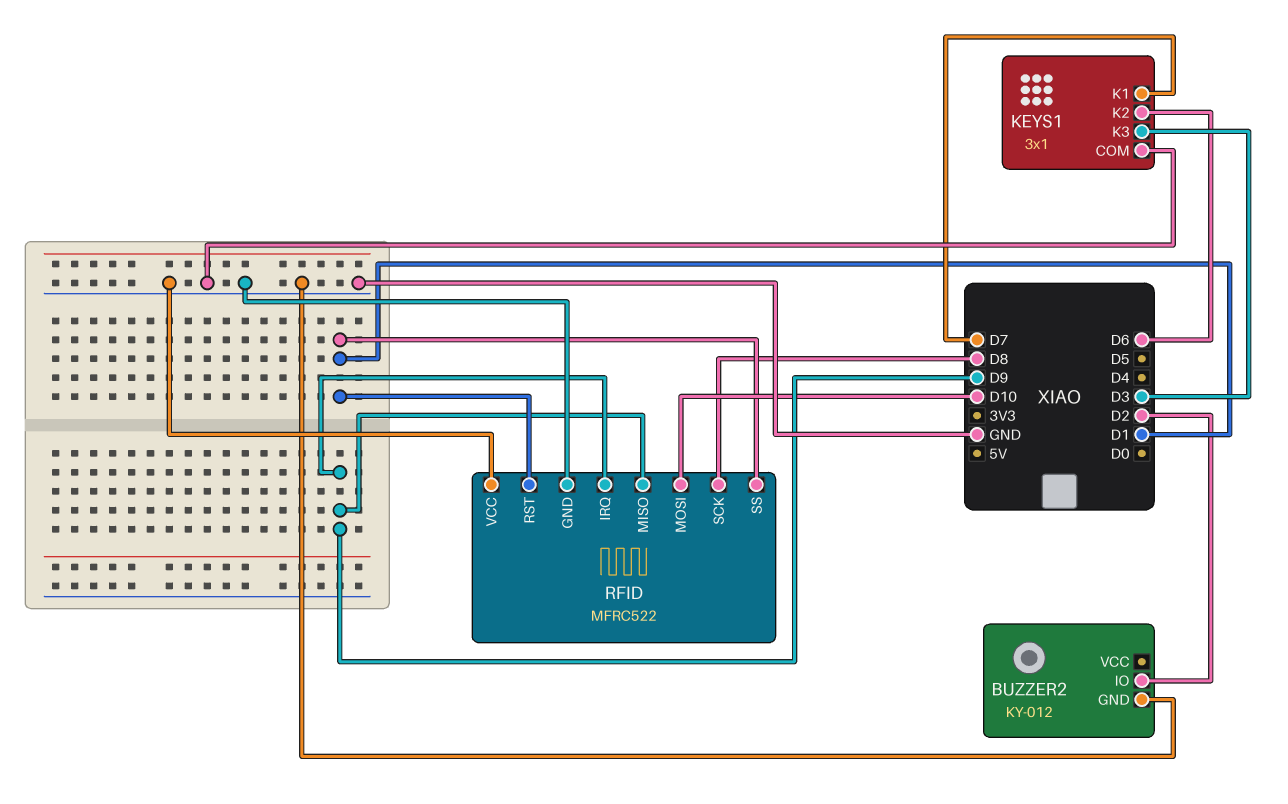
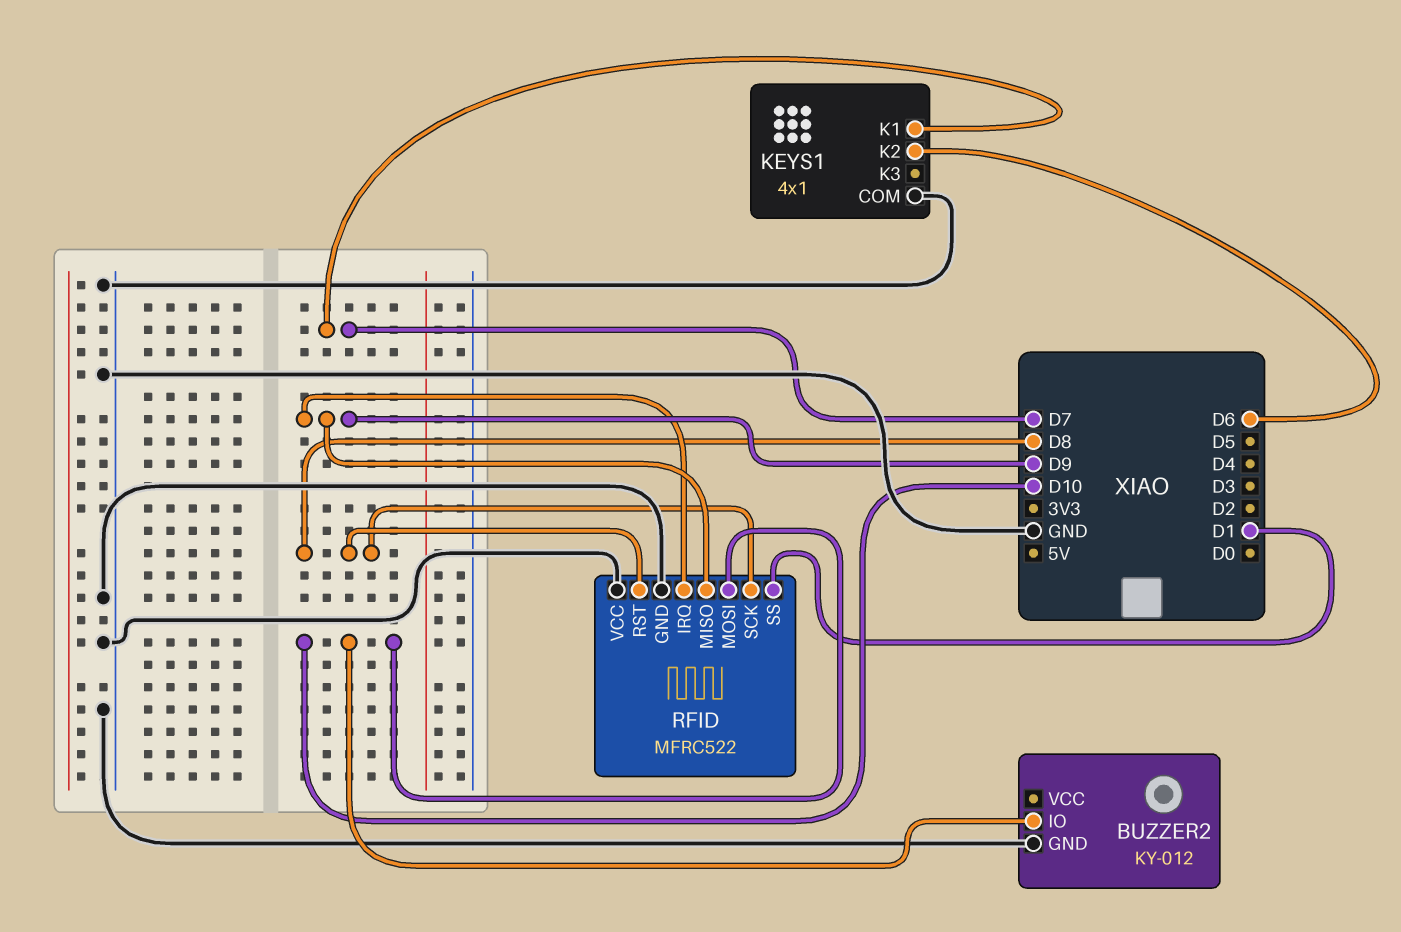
BUZZER2 pin IO: D2 -> D10
KEYS1: 3x1 -> 4x1
KEYS1 pin K3: D3 -> none
RFID pin RST: D1 -> D8

